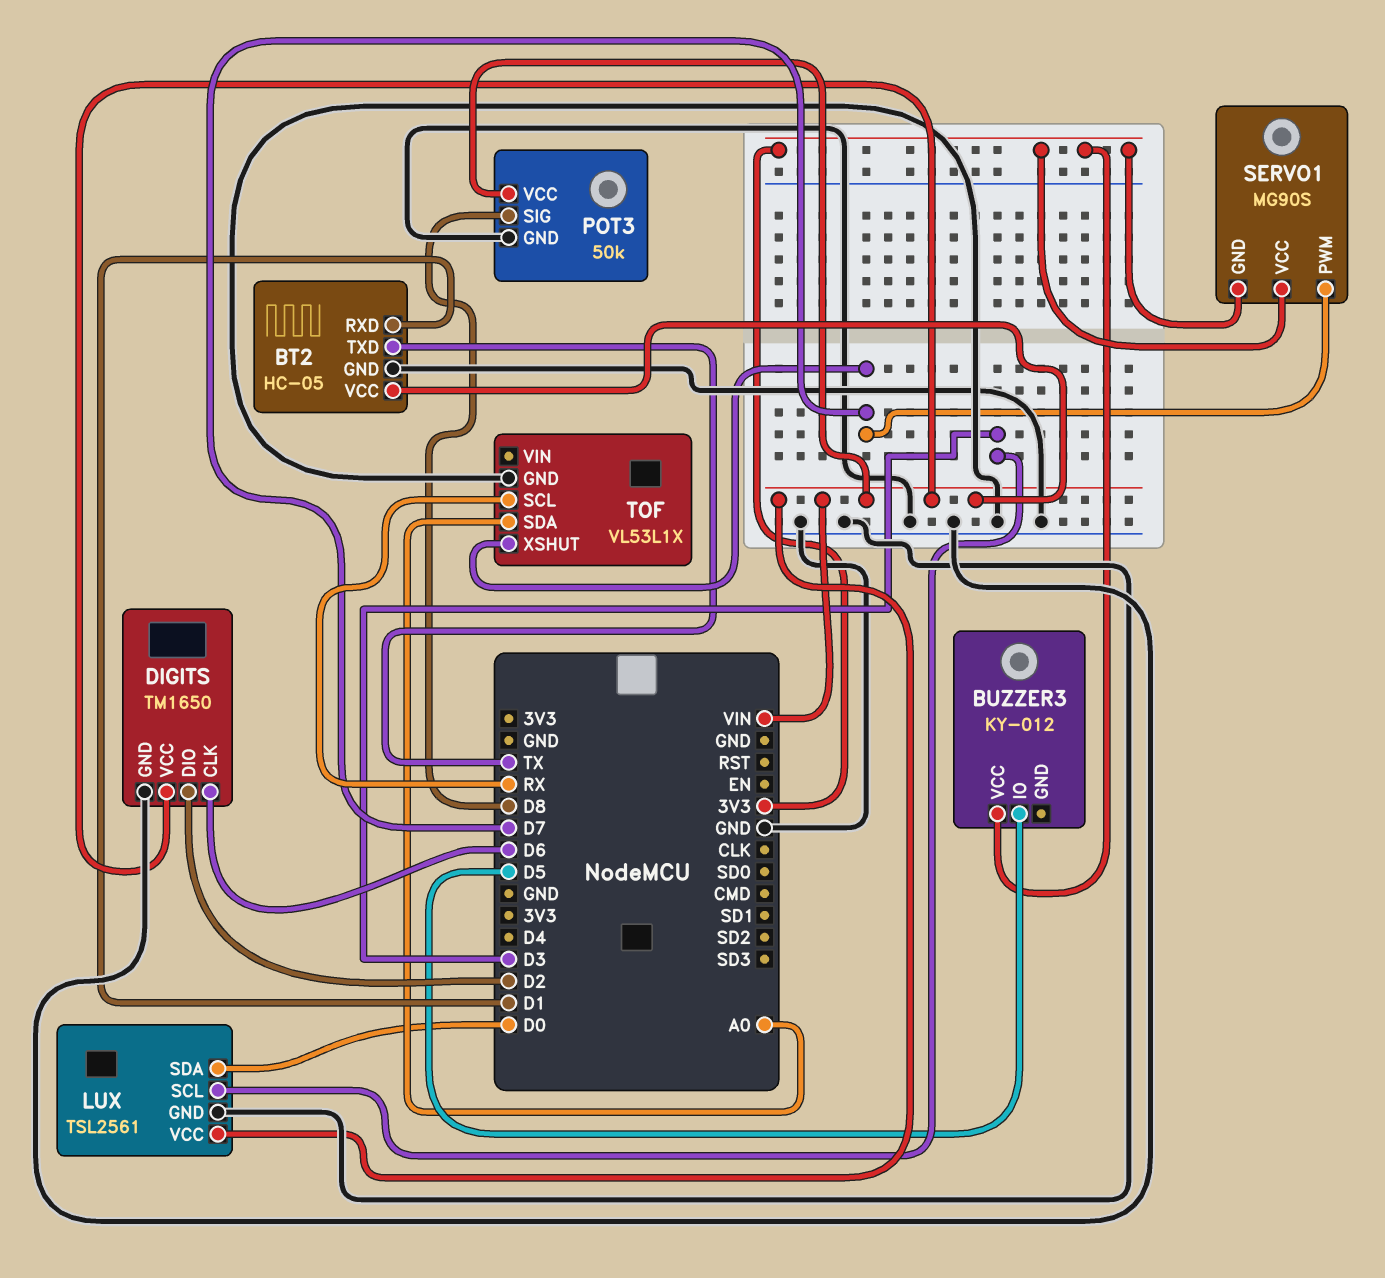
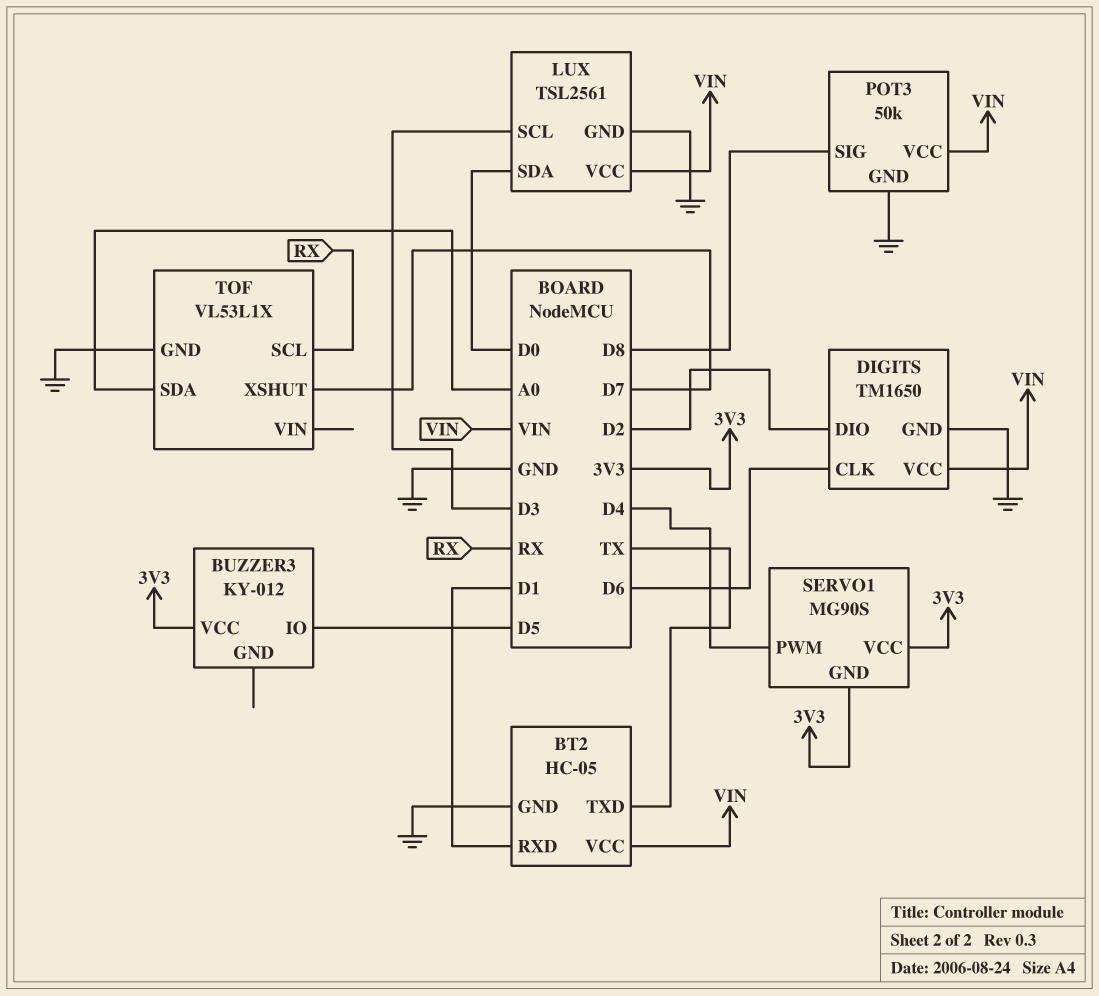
SERVO1 pin PWM: D7 -> D4

